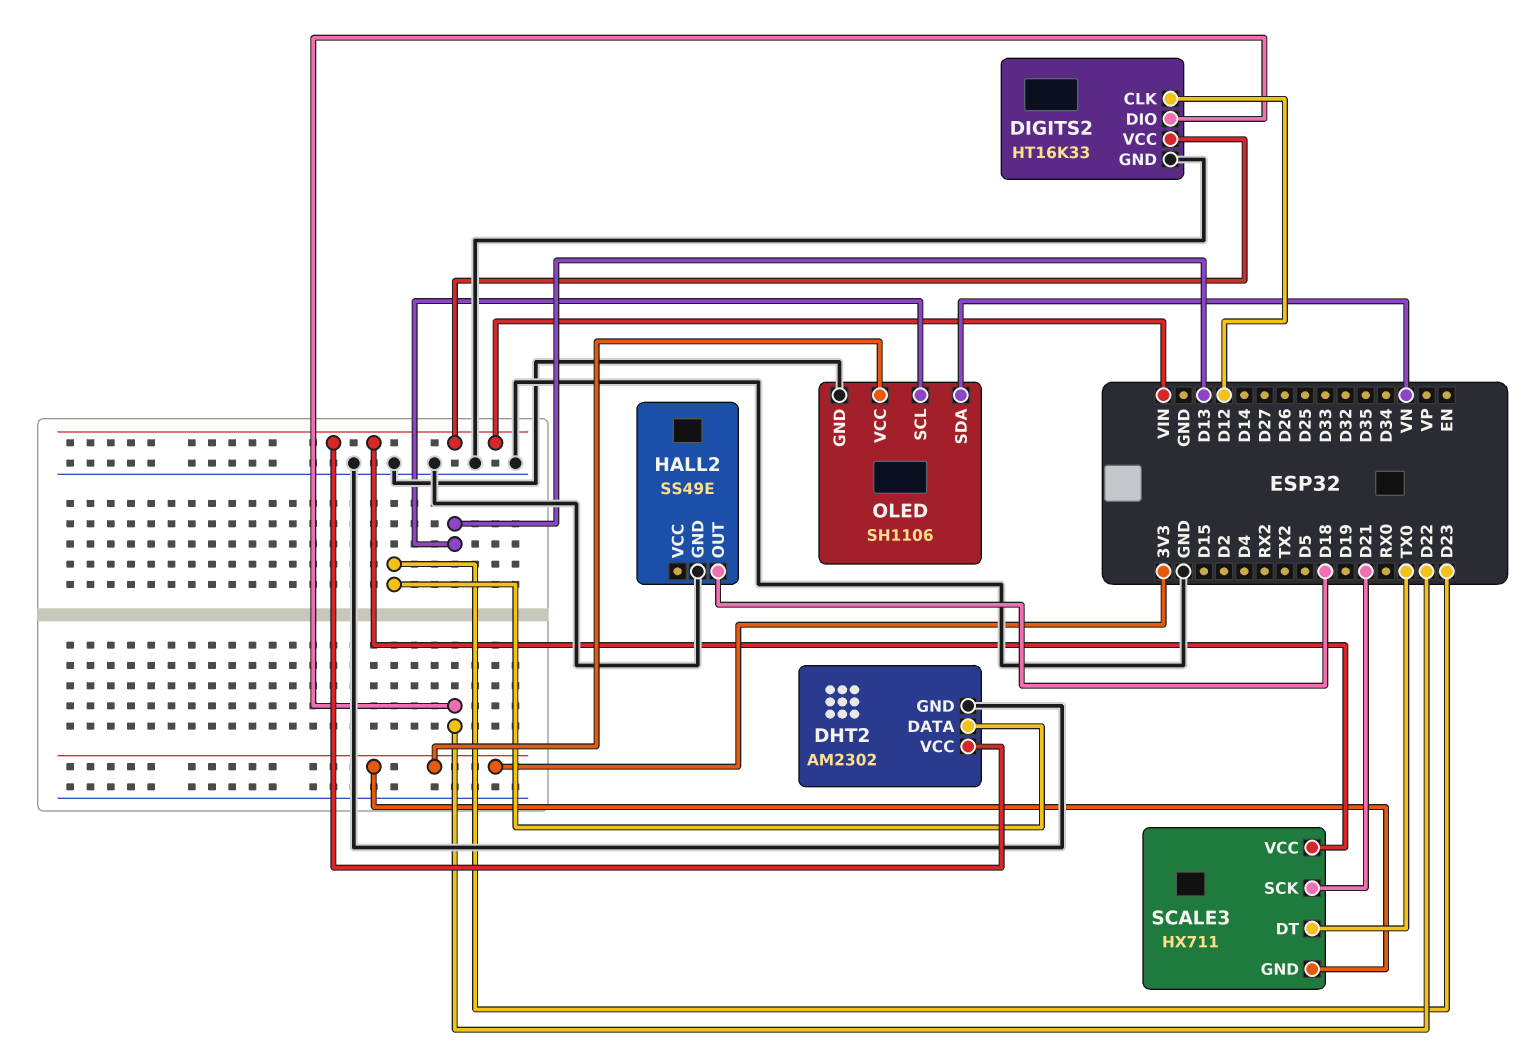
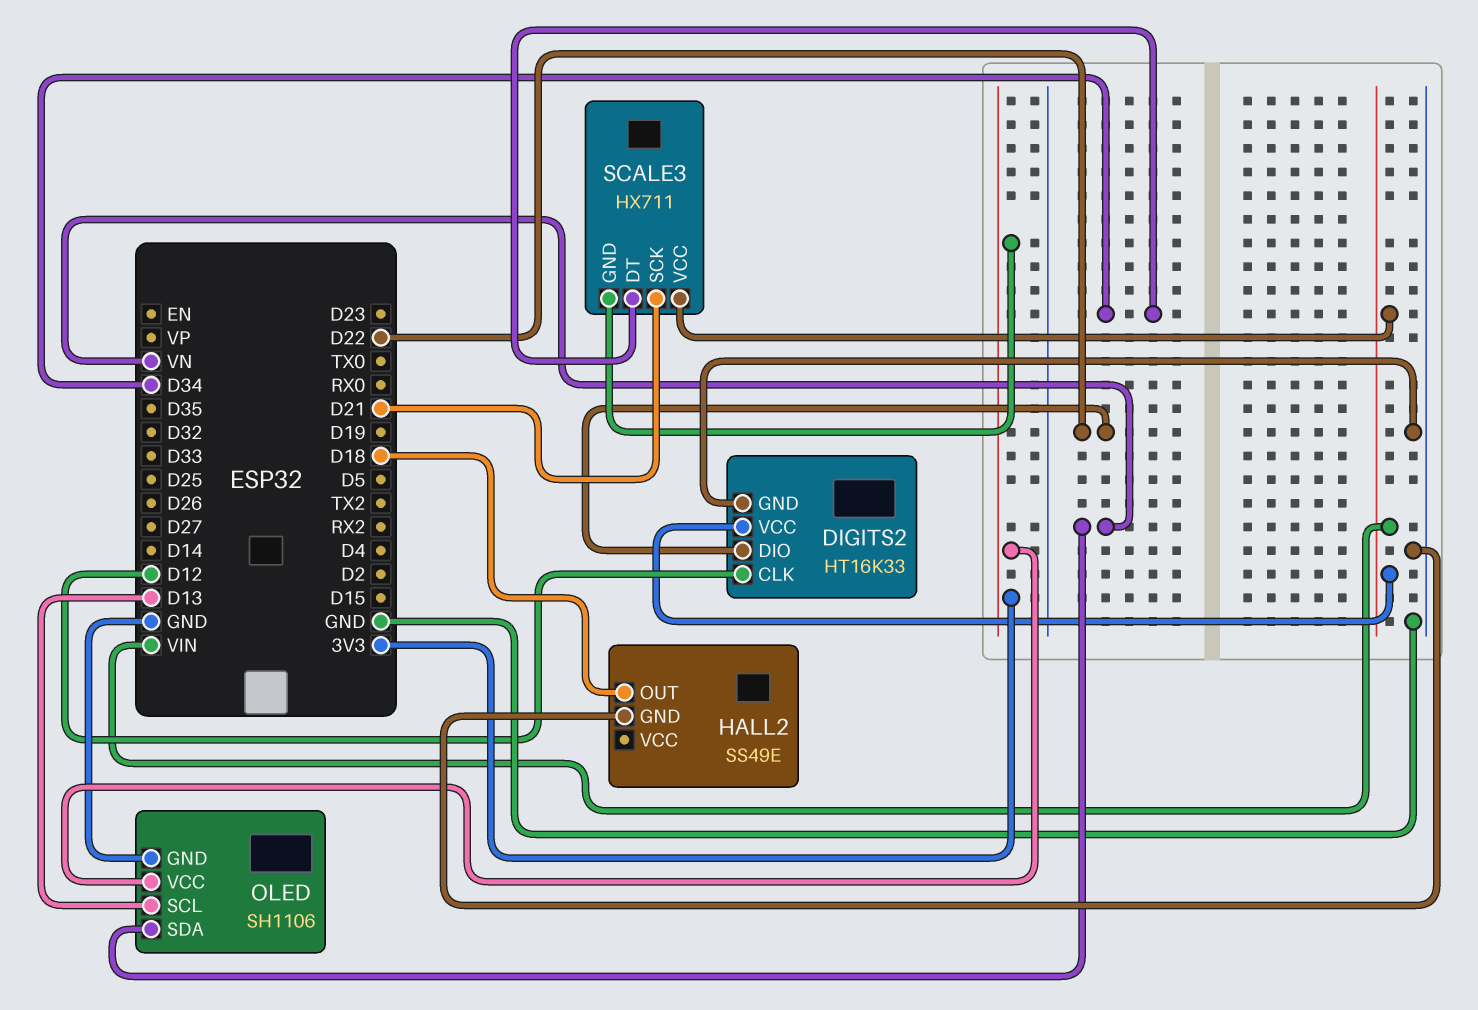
DHT2: AM2302 -> none
DHT2 pin DATA: D23 -> none
DHT2 pin GND: GND -> none
DHT2 pin VCC: VIN -> none
SCALE3 pin DT: TX0 -> D34

